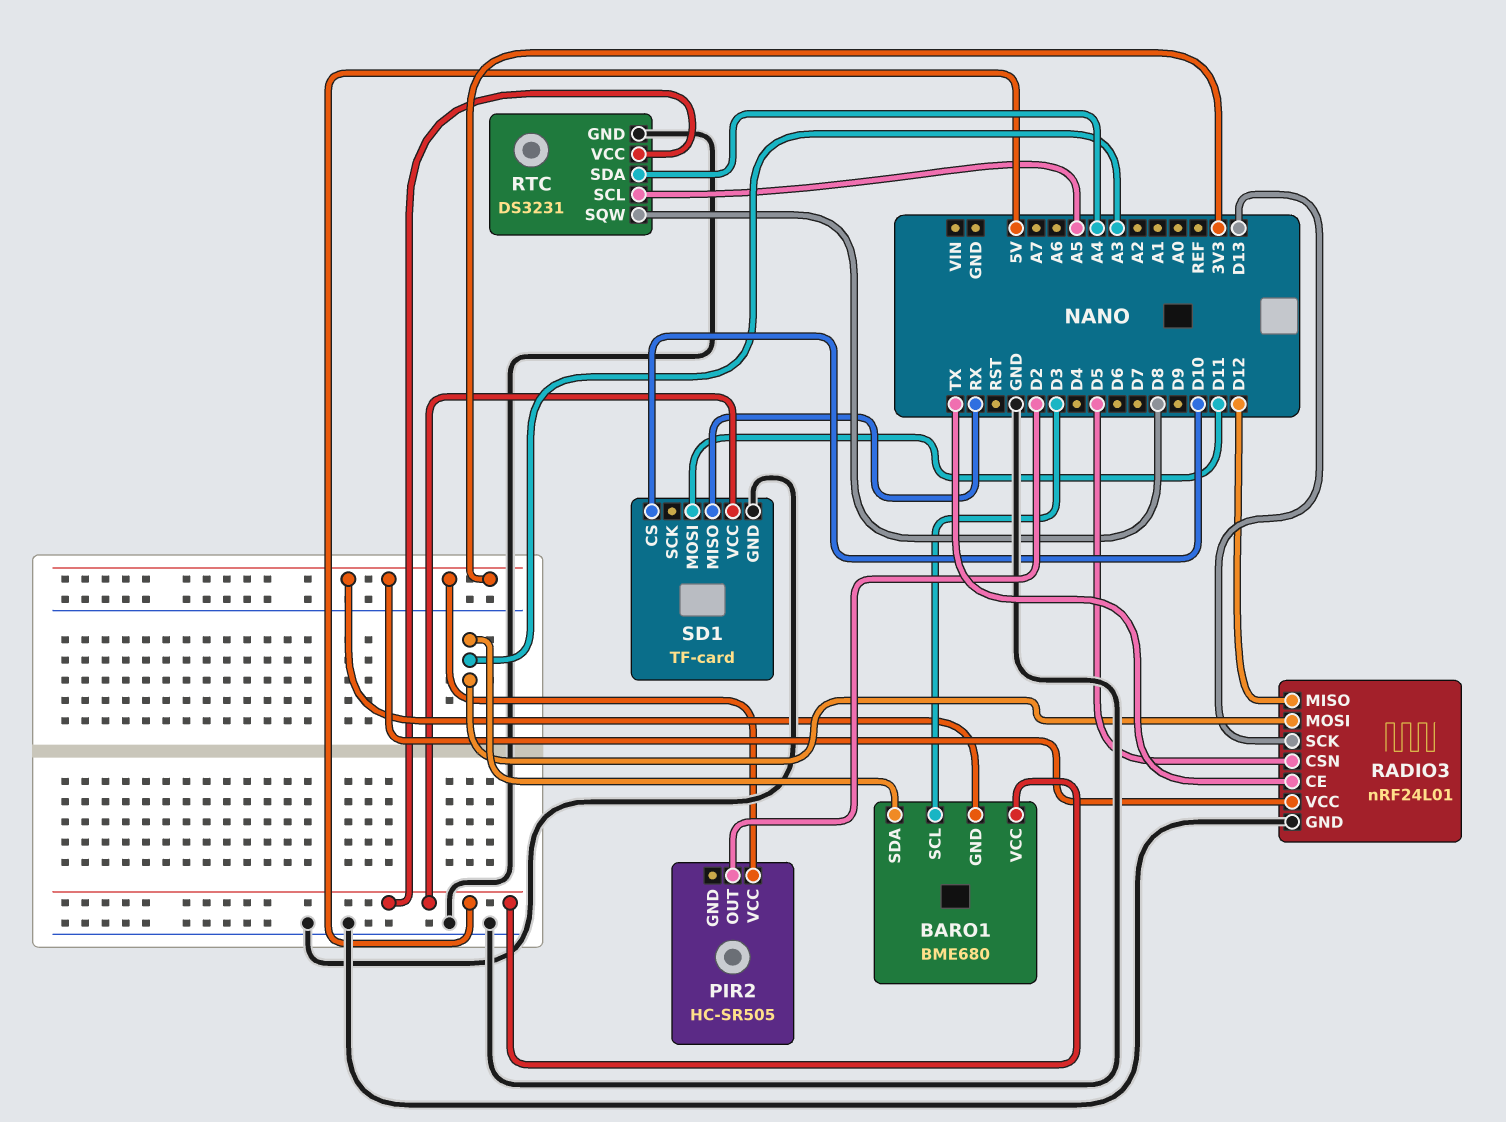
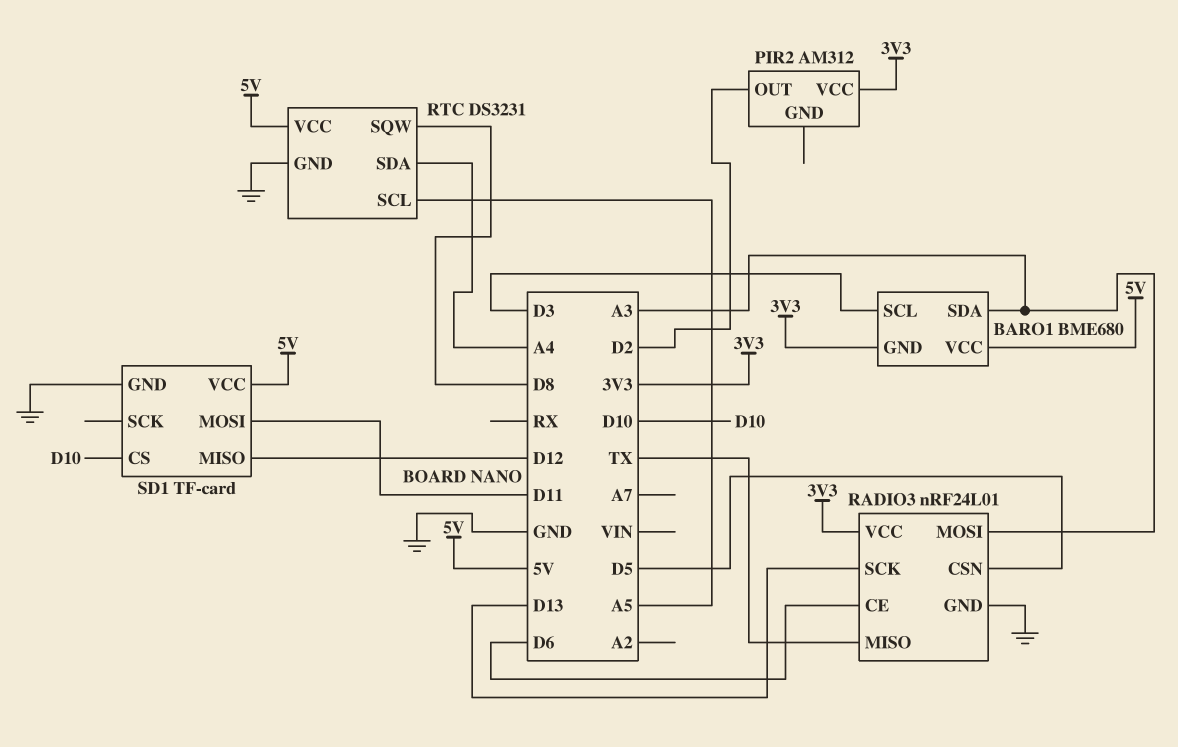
PIR2: HC-SR505 -> AM312
RADIO3 pin CE: TX -> D6
RADIO3 pin MISO: D12 -> TX
SD1 pin MISO: RX -> D12

